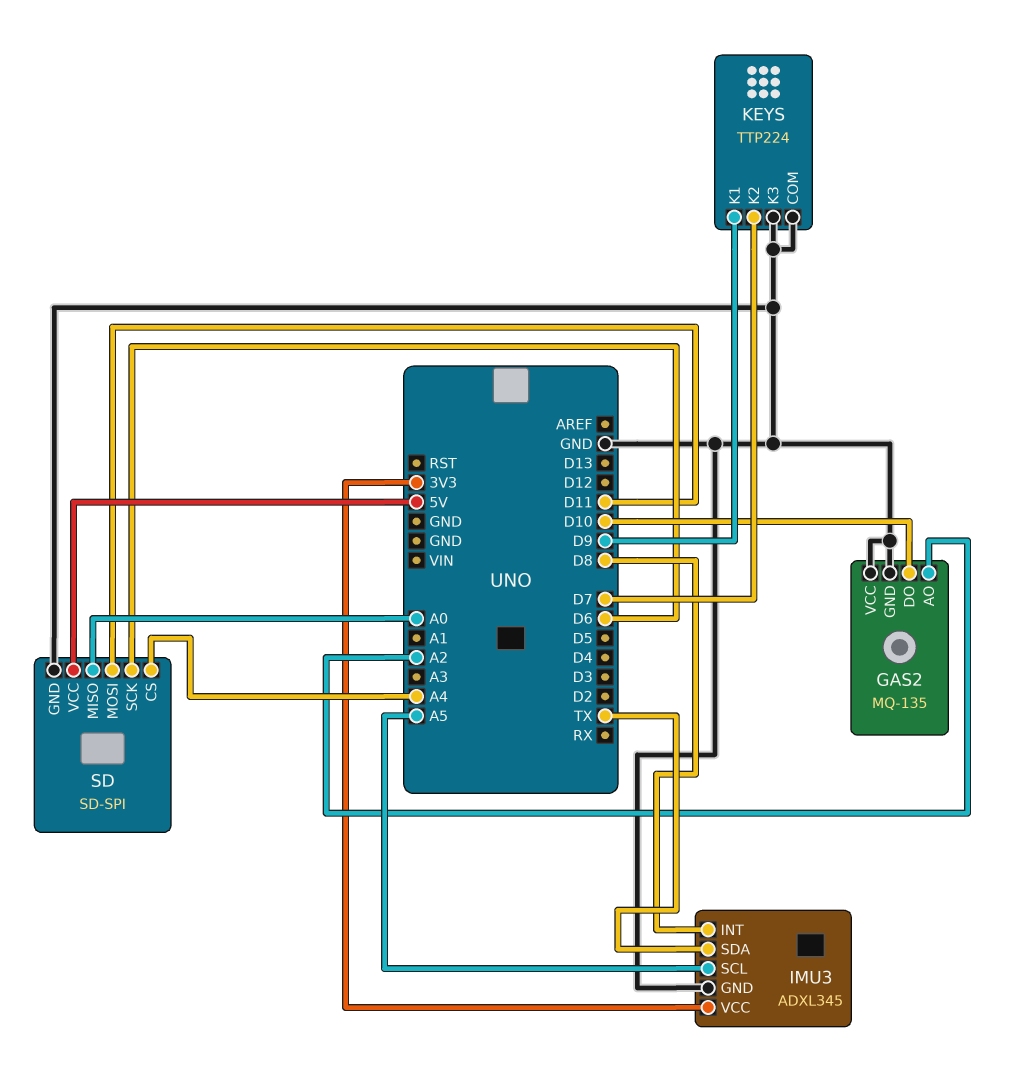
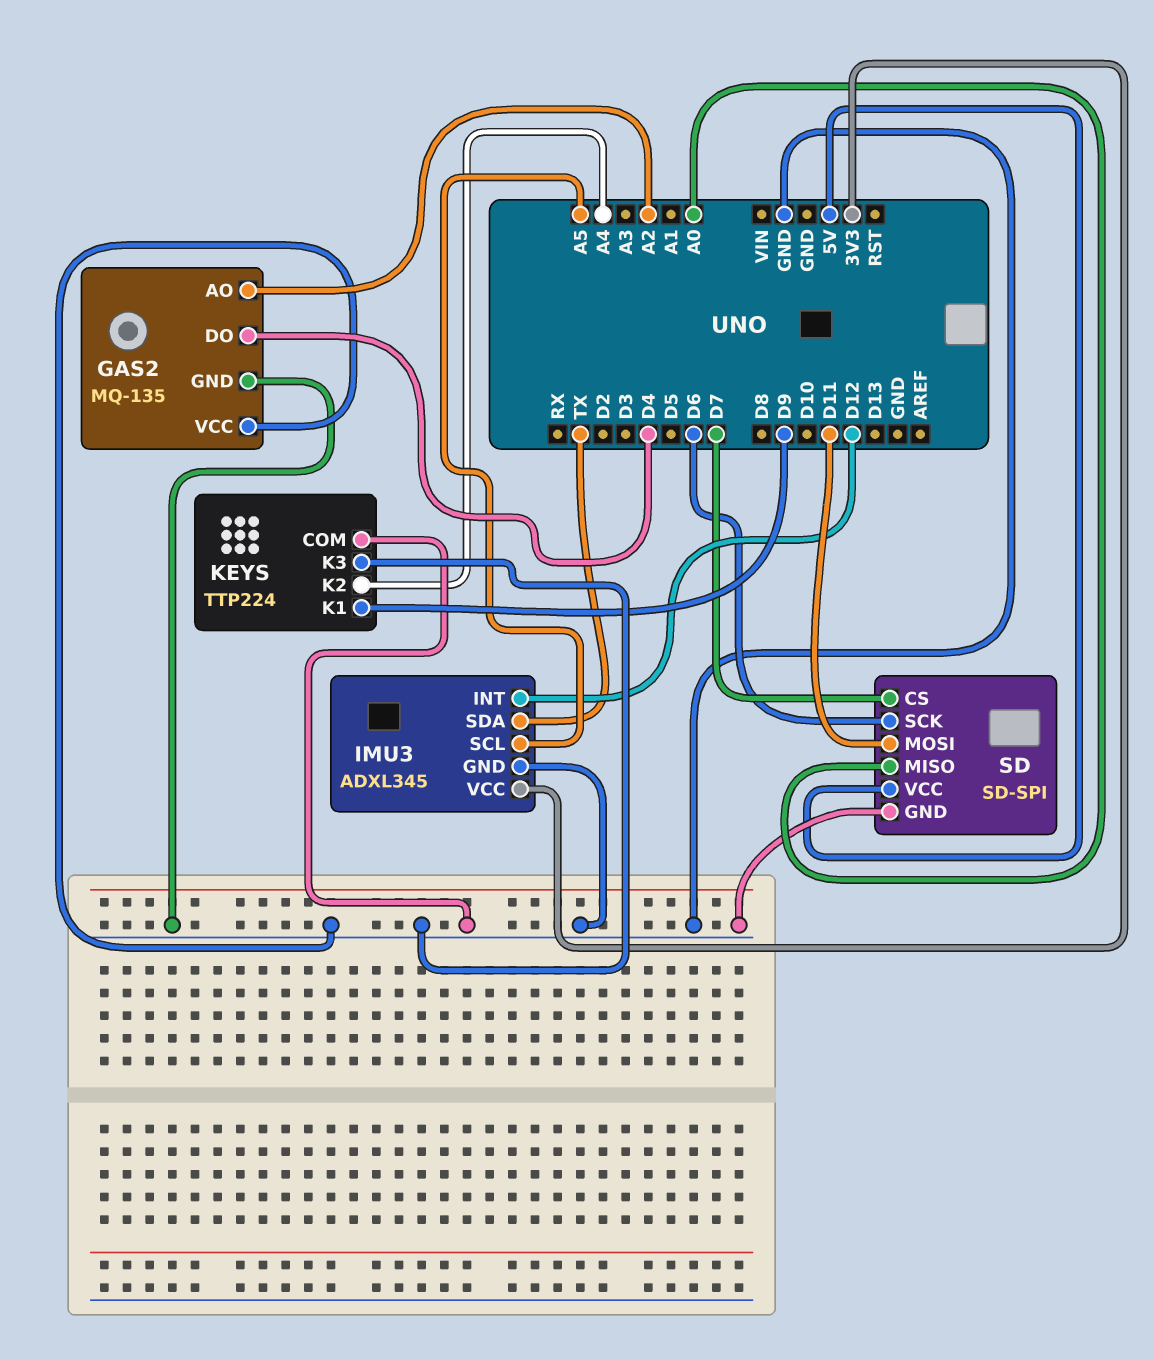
GAS2 pin DO: D10 -> D4
IMU3 pin INT: D8 -> D12
KEYS pin K2: D7 -> A4
SD pin CS: A4 -> D7

